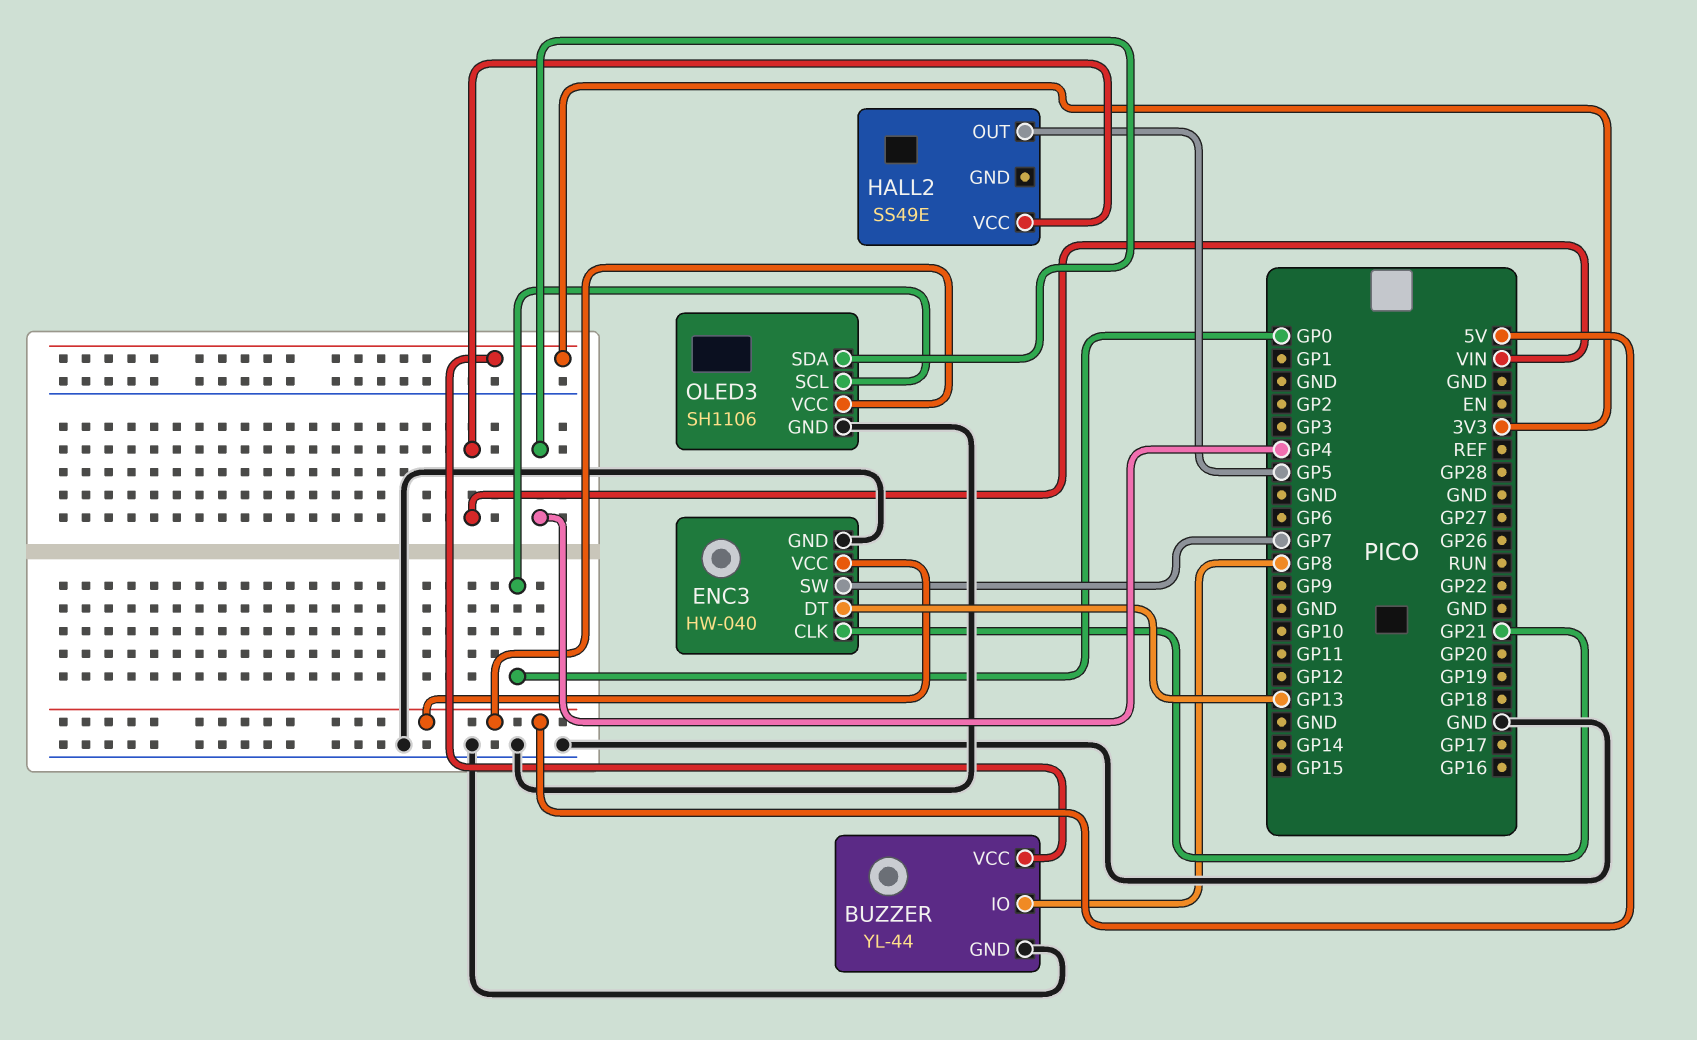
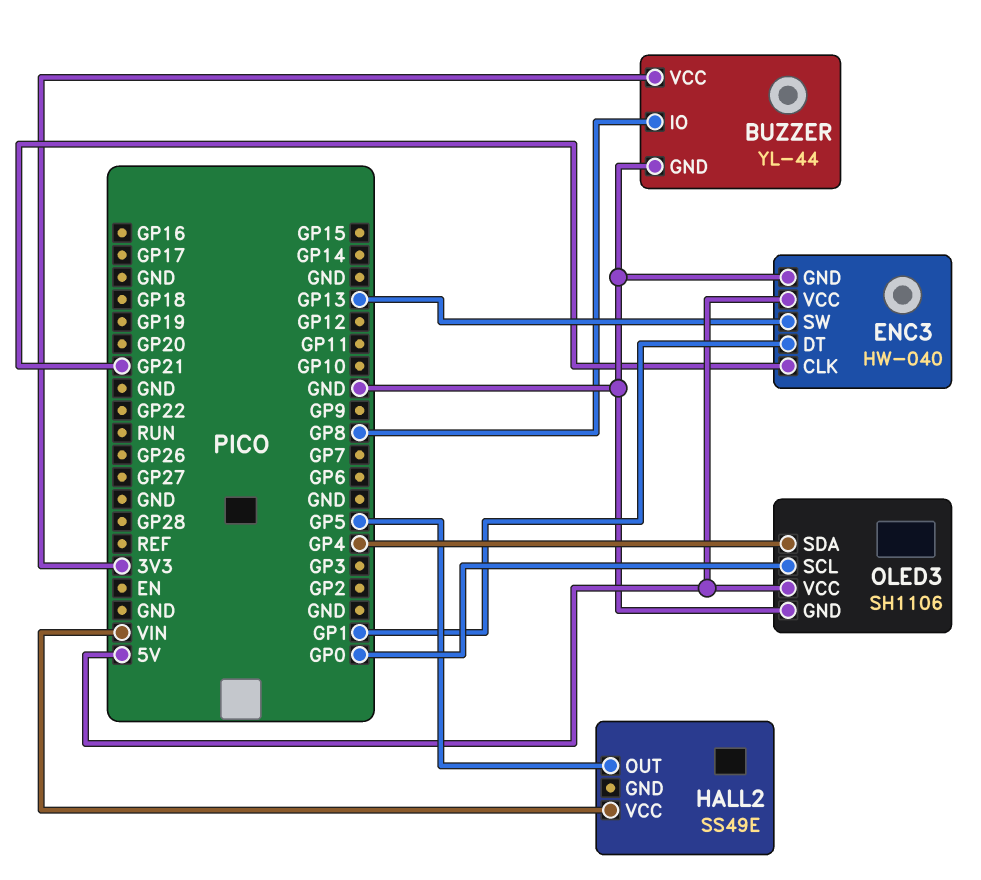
ENC3 pin DT: GP13 -> GP1
ENC3 pin SW: GP7 -> GP13

